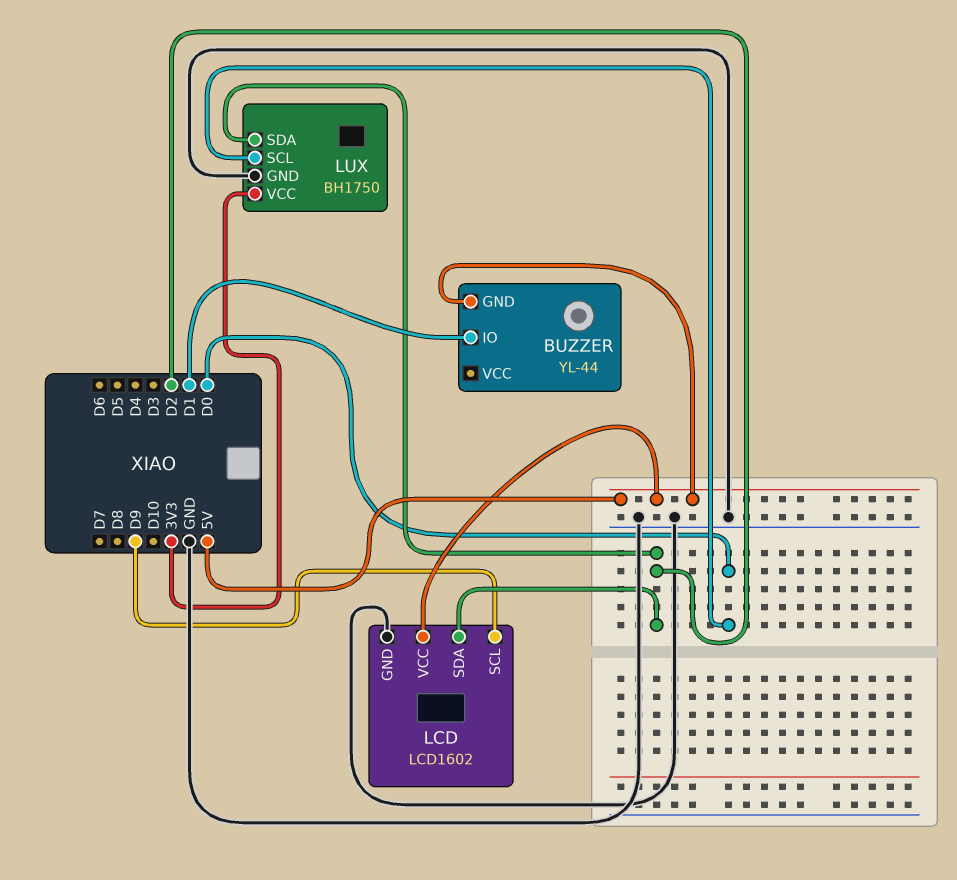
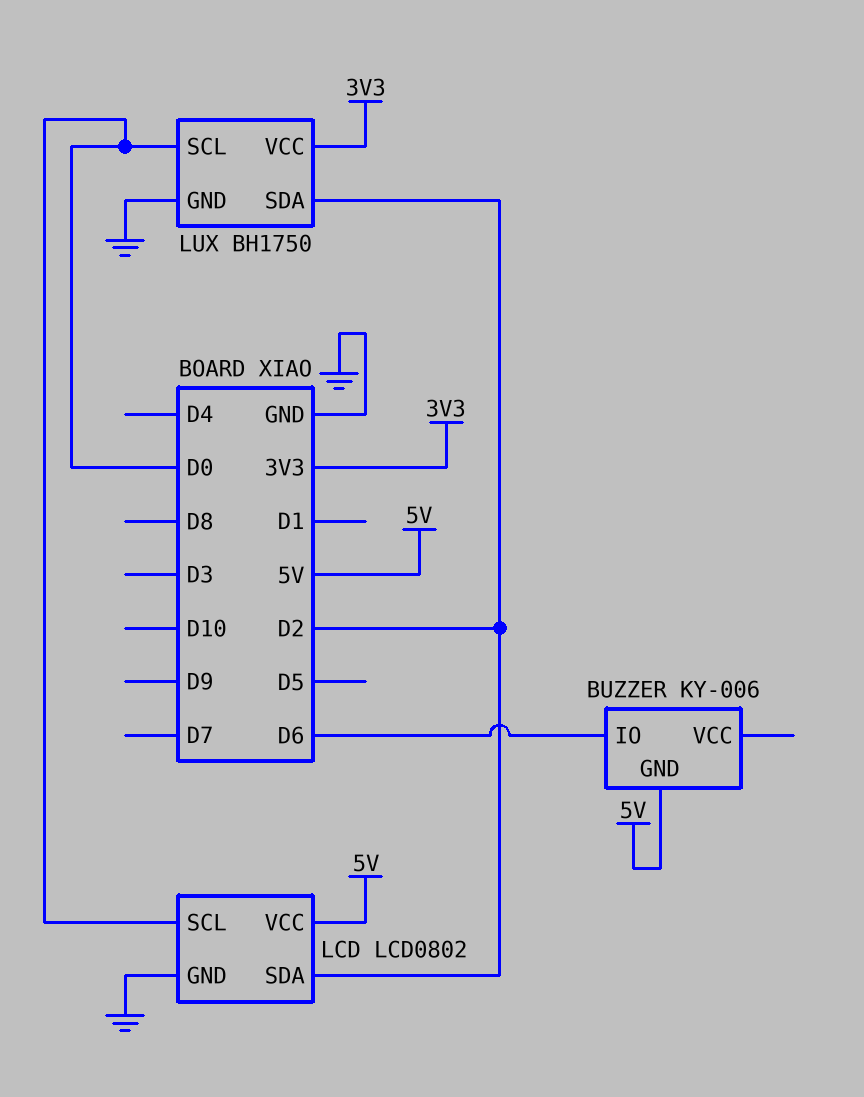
BUZZER: YL-44 -> KY-006
BUZZER pin IO: D1 -> D6
LCD: LCD1602 -> LCD0802
LCD pin SCL: D9 -> D0

